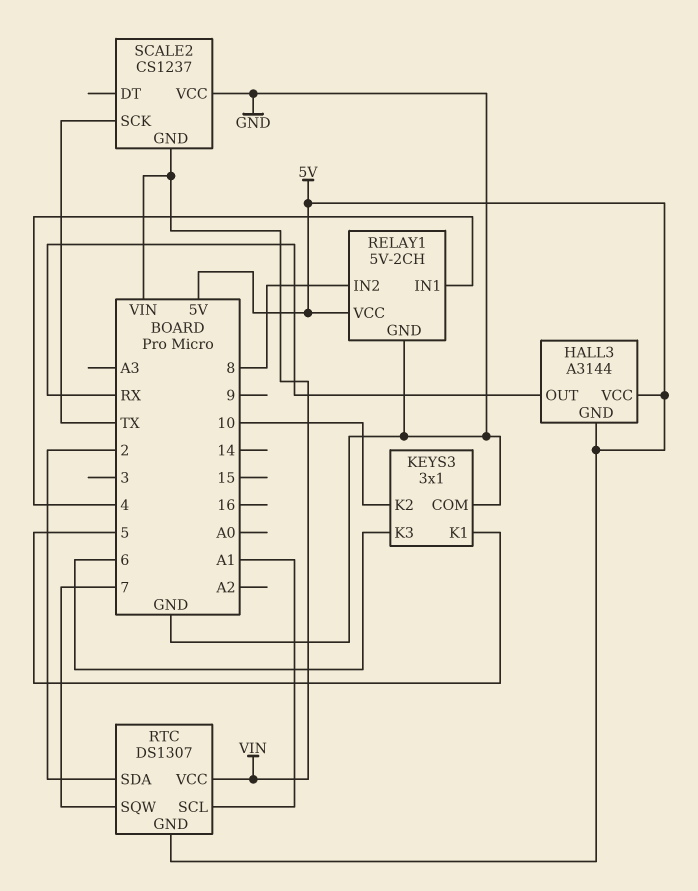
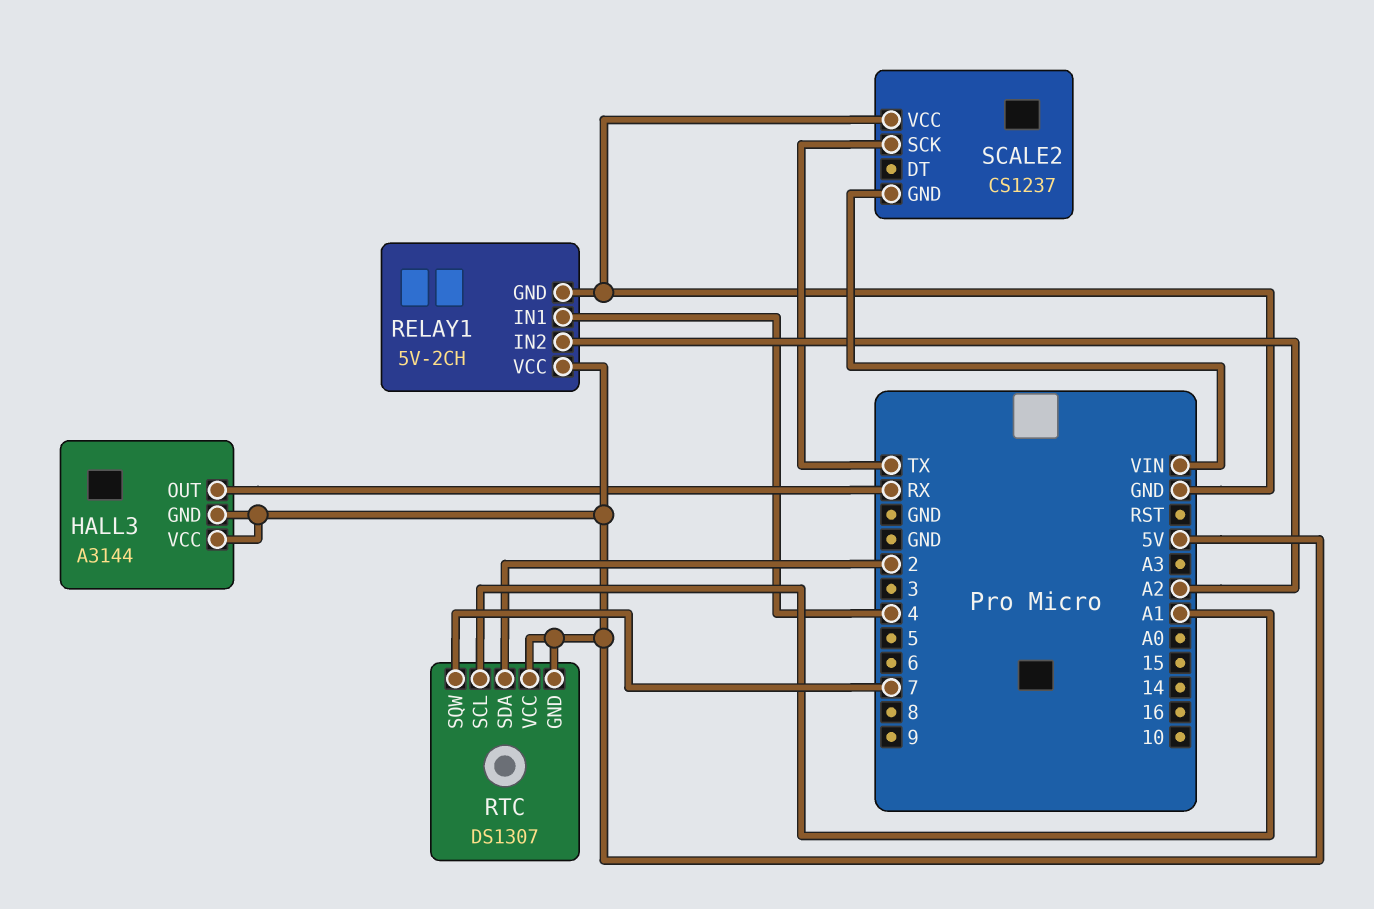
KEYS3: 3x1 -> none
KEYS3 pin COM: GND -> none
KEYS3 pin K1: 5 -> none
KEYS3 pin K2: 10 -> none
KEYS3 pin K3: 6 -> none
RELAY1 pin IN2: 8 -> A2
RTC pin VCC: VIN -> 5V

